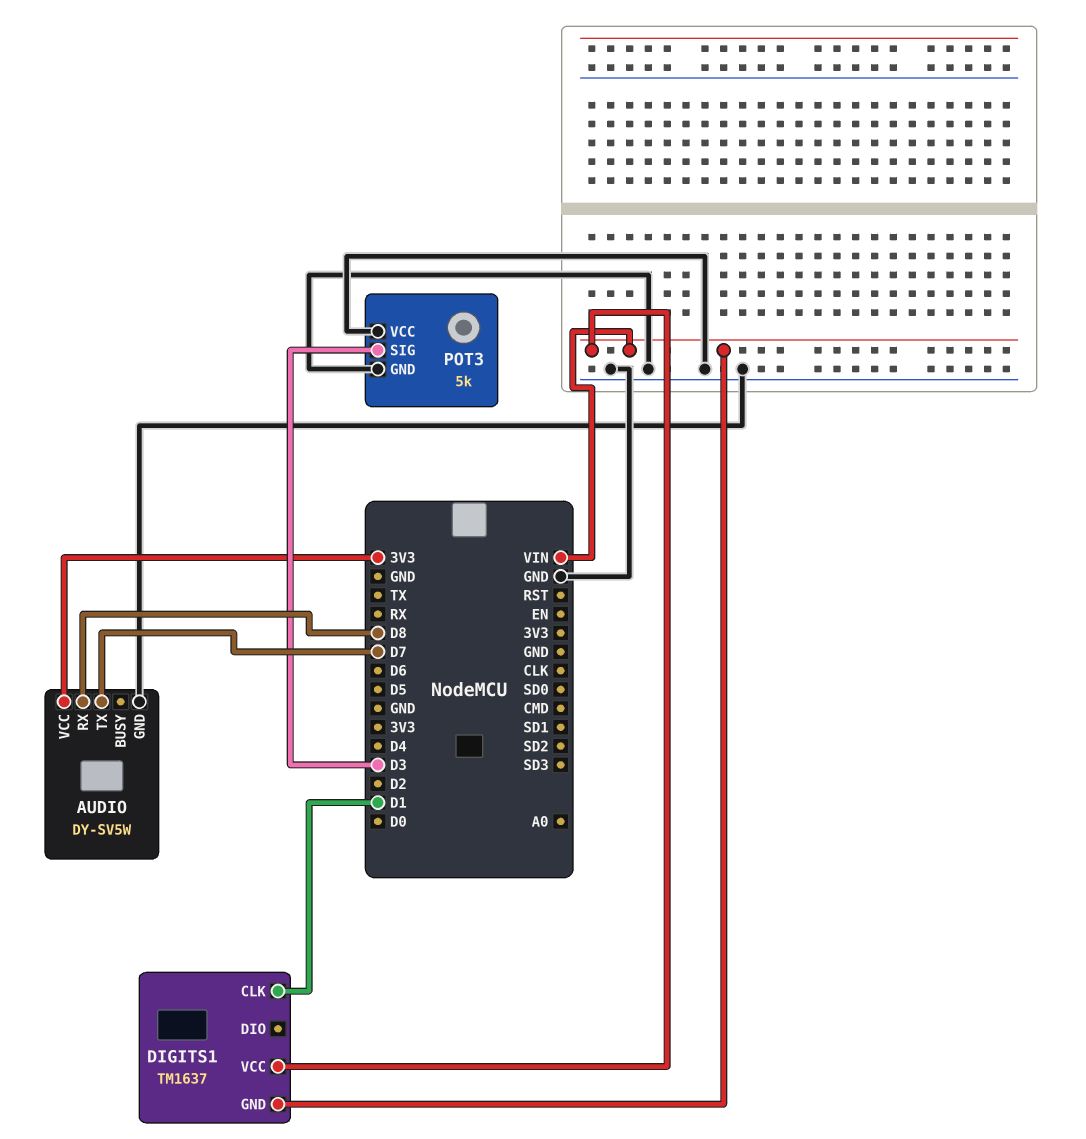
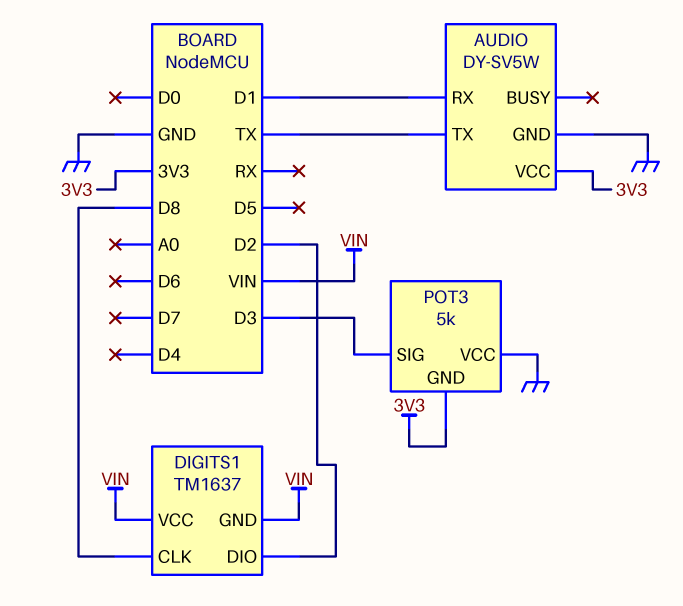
AUDIO pin RX: D8 -> D1
AUDIO pin TX: D7 -> TX
DIGITS1 pin CLK: D1 -> D8
DIGITS1 pin DIO: none -> D2
POT3 pin GND: GND -> 3V3

